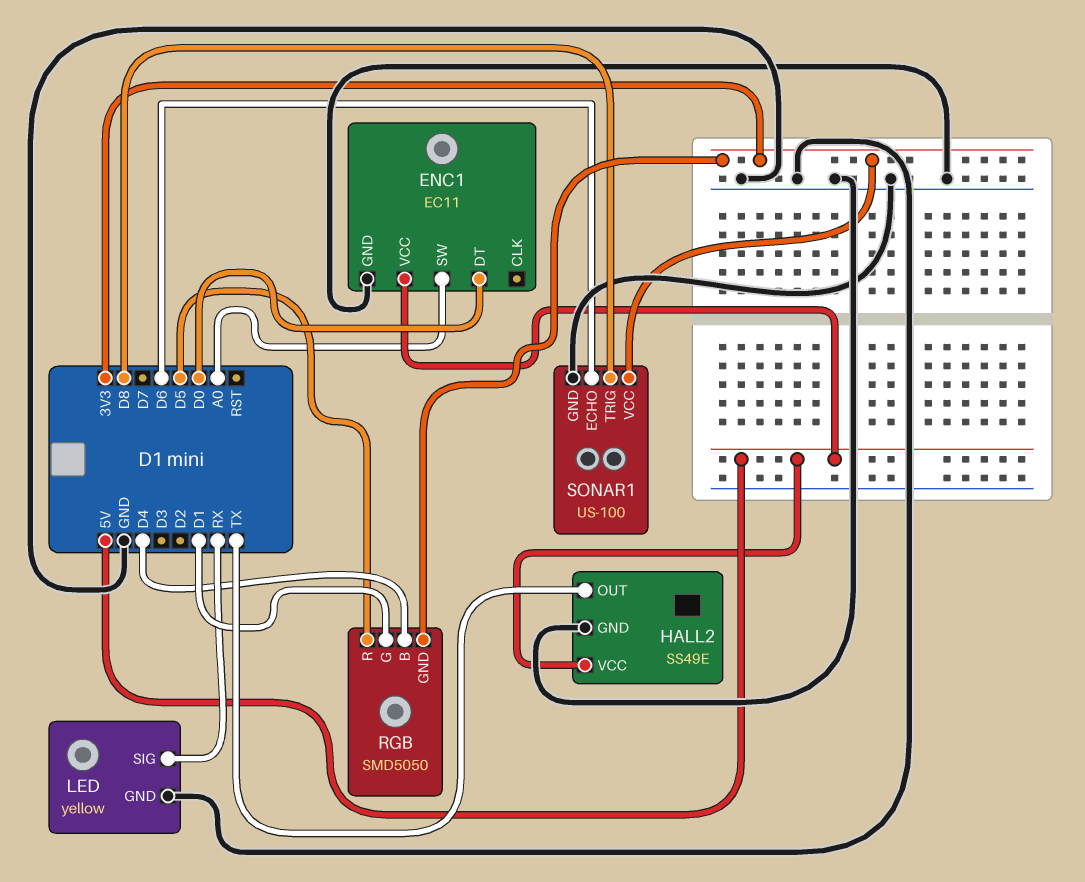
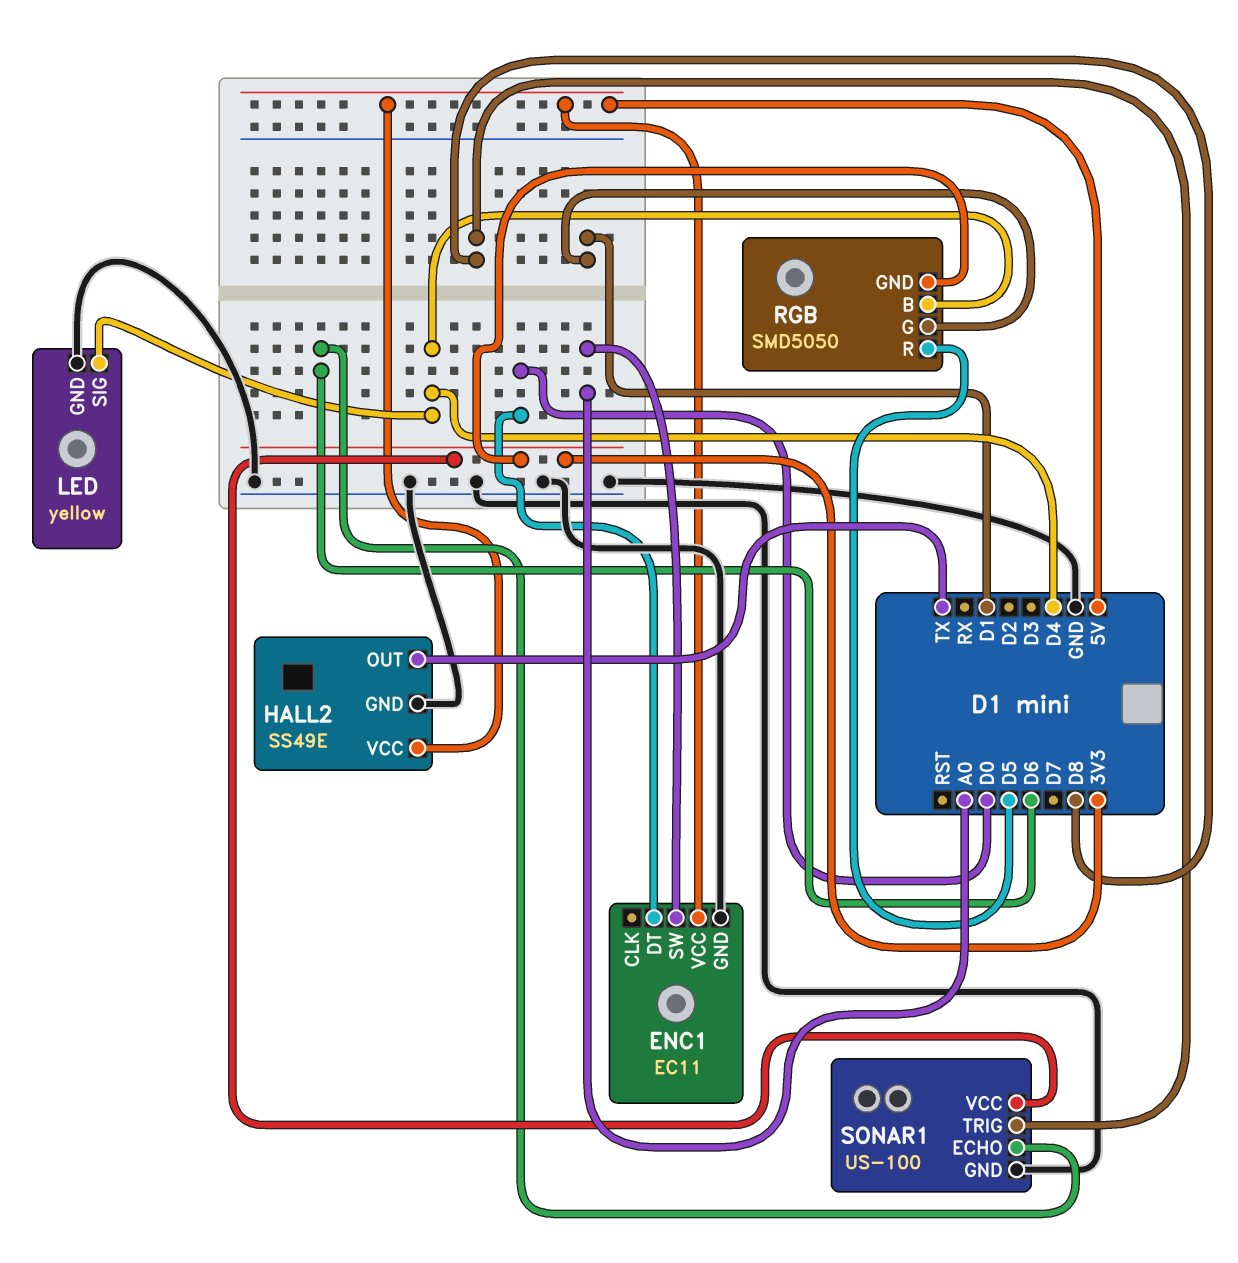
LED pin SIG: RX -> D4

